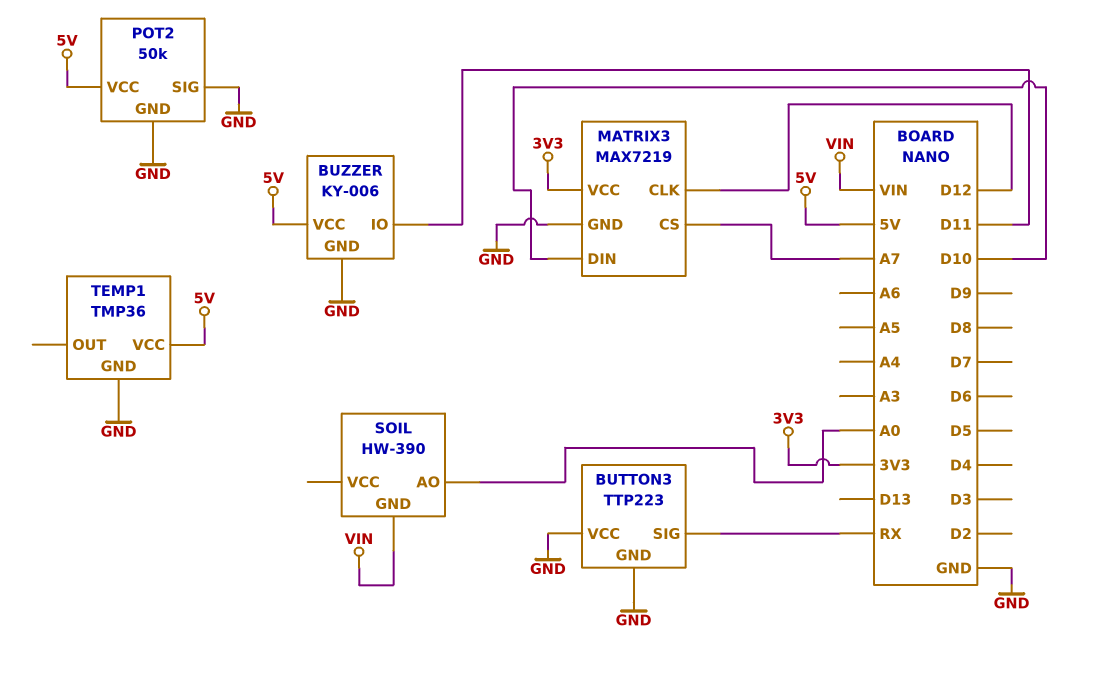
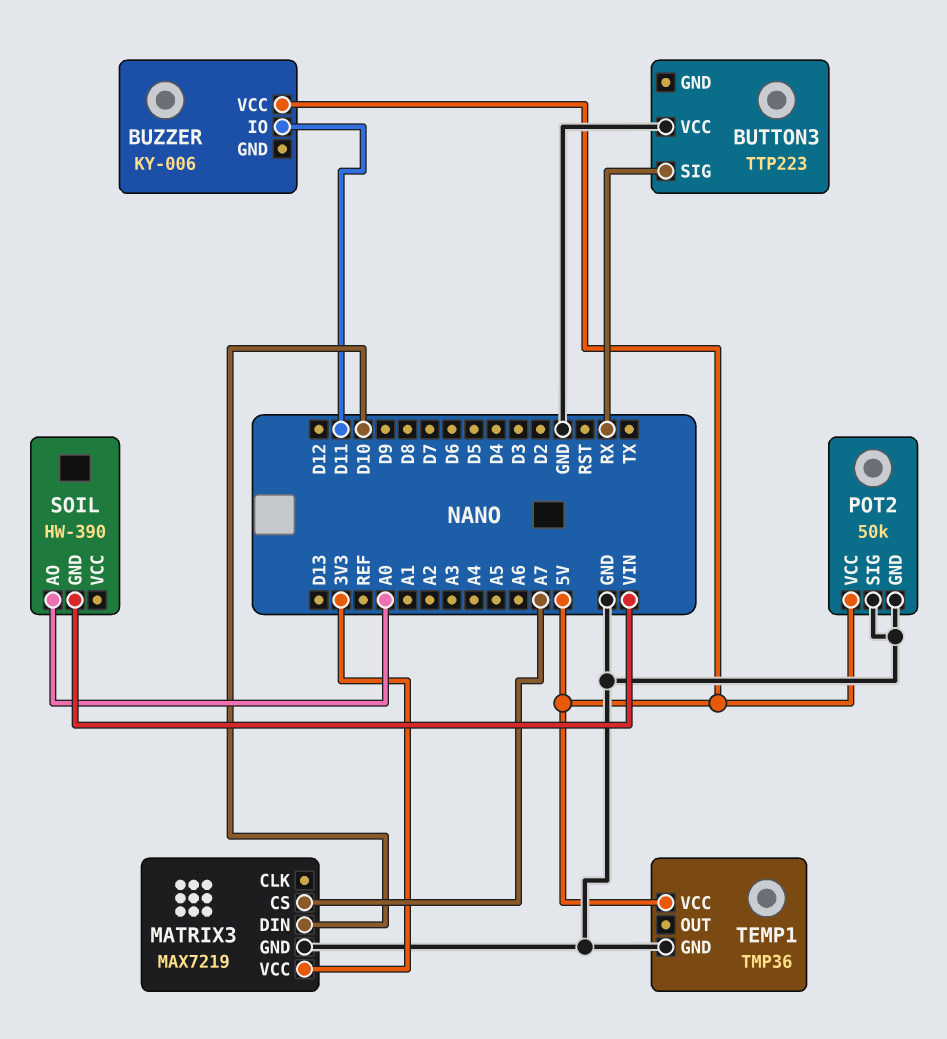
BUTTON3 pin GND: GND -> none
BUZZER pin GND: GND -> none
MATRIX3 pin CLK: D12 -> none

